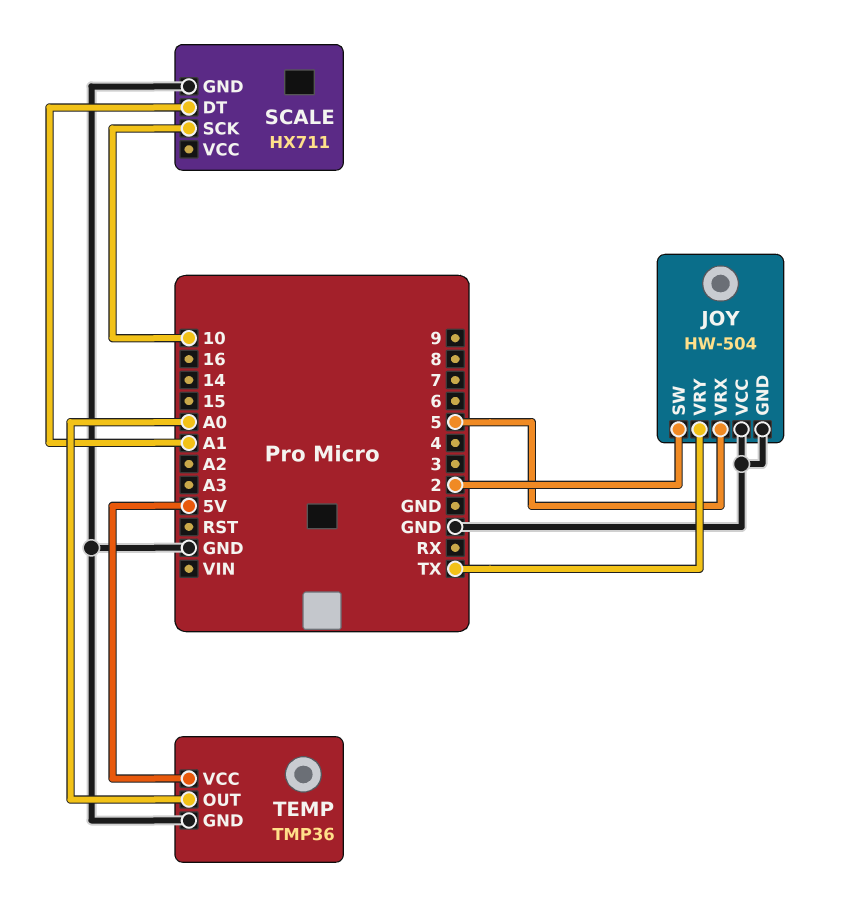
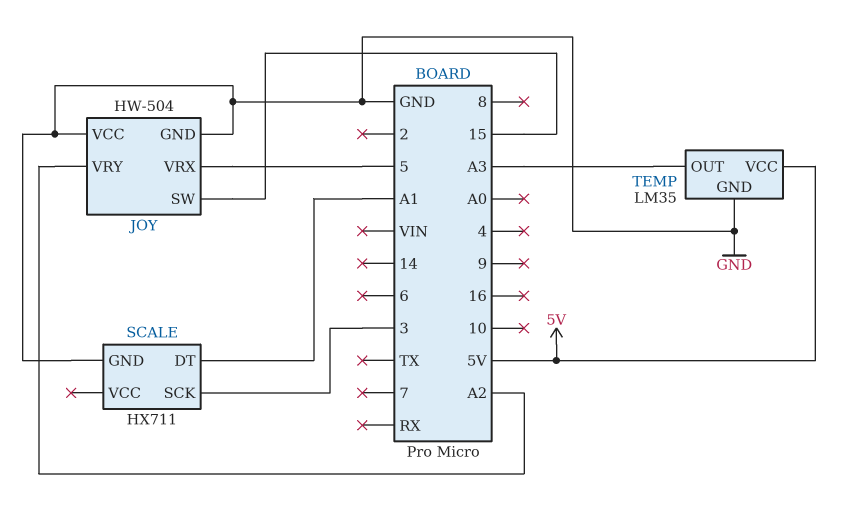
JOY pin SW: 2 -> 15
JOY pin VRY: TX -> A2
SCALE pin SCK: 10 -> 3
TEMP: TMP36 -> LM35
TEMP pin OUT: A0 -> A3

